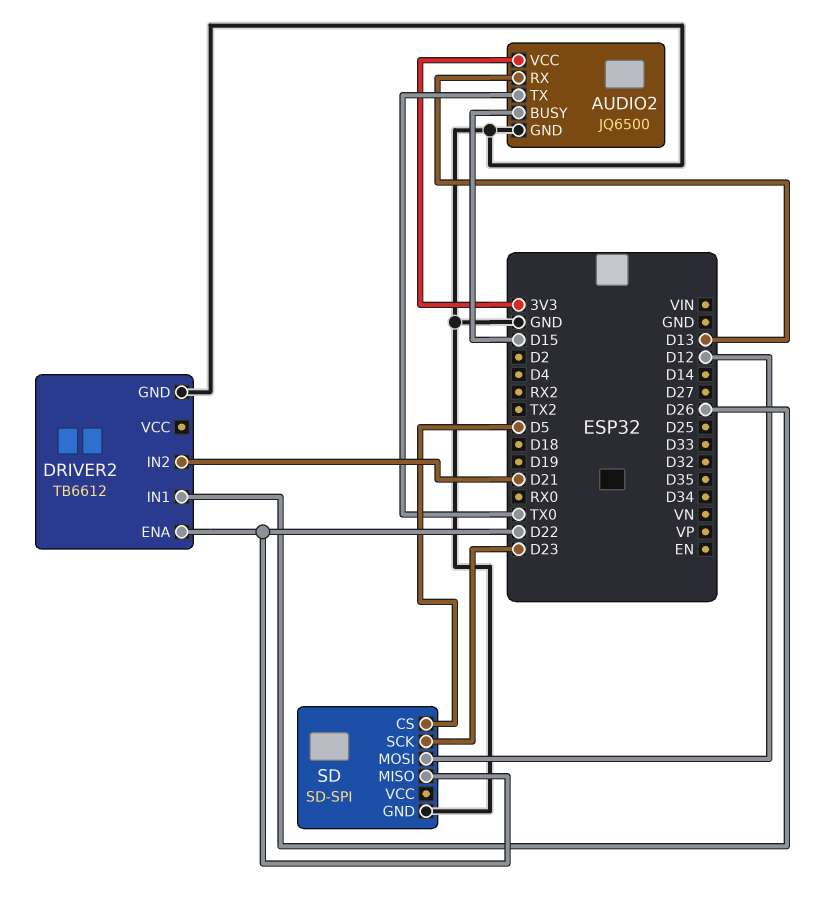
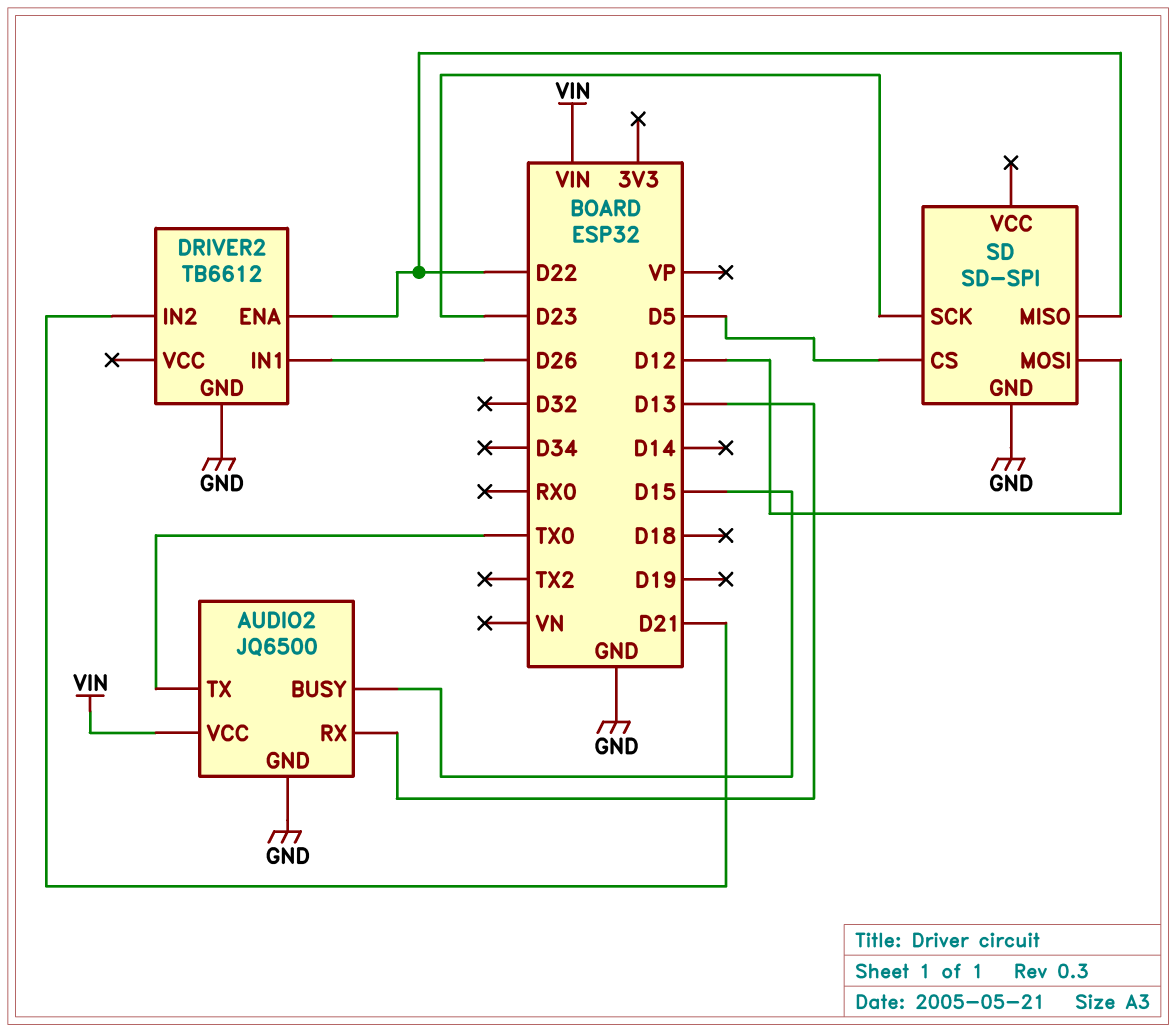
AUDIO2 pin VCC: 3V3 -> VIN

